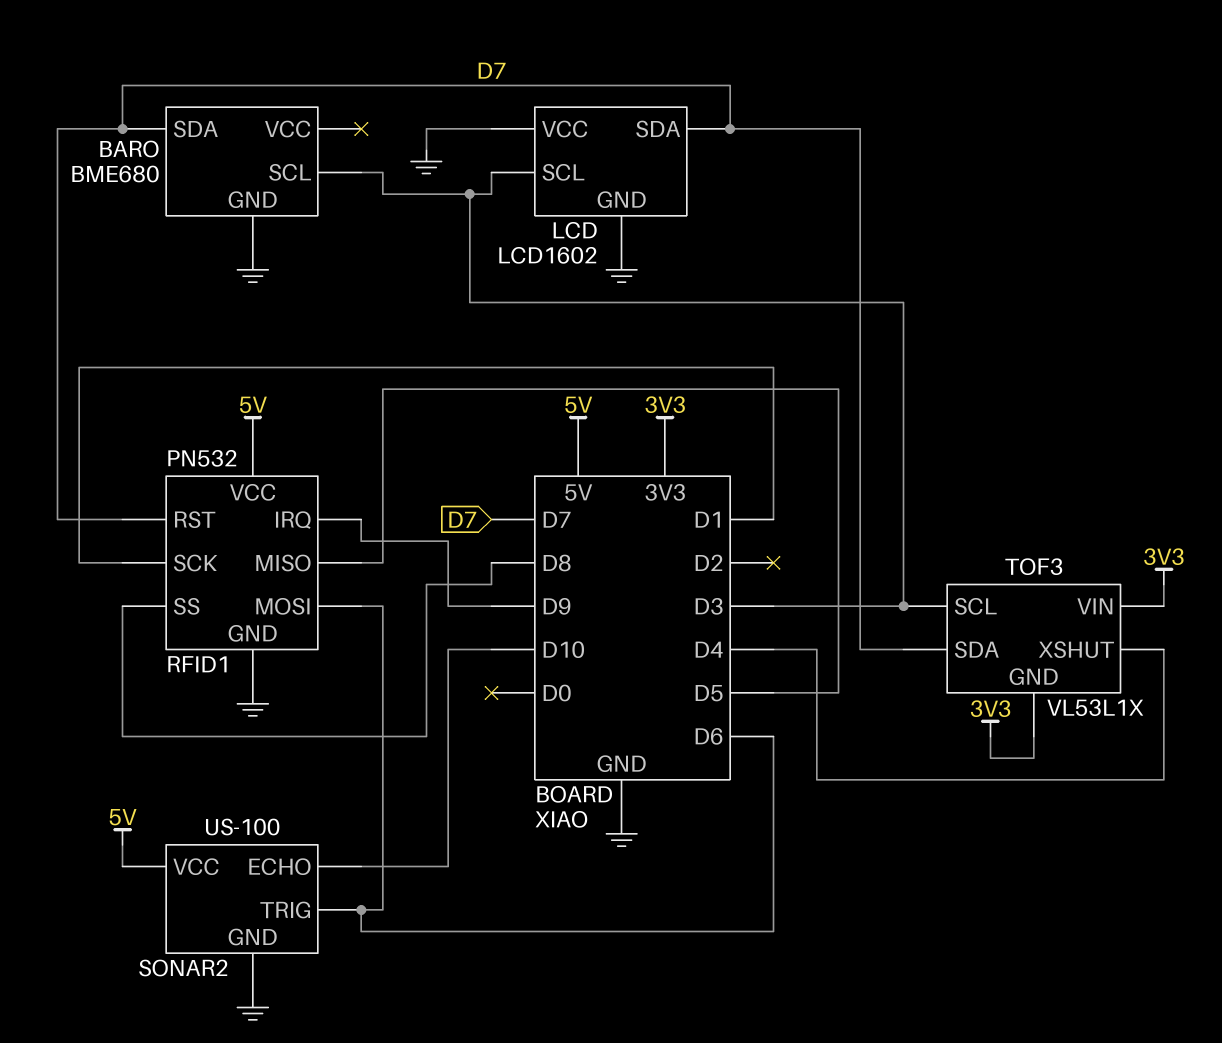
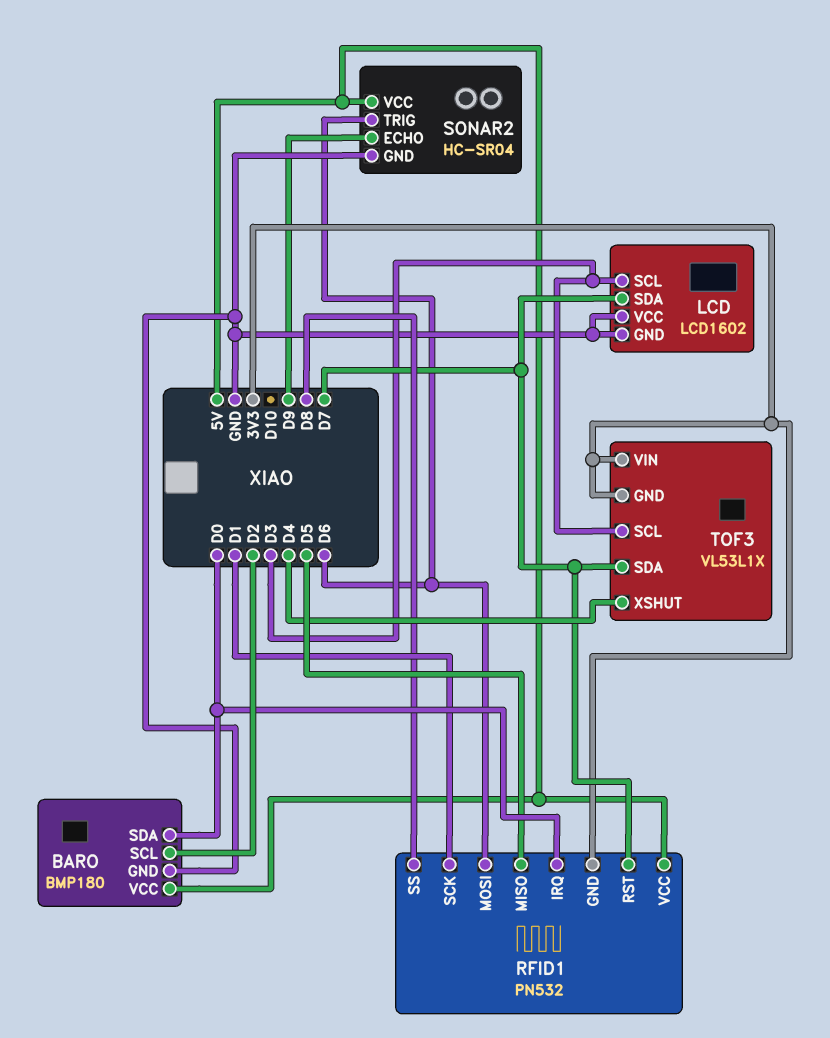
BARO: BME680 -> BMP180
BARO pin SCL: D3 -> D2
BARO pin SDA: D7 -> D0
BARO pin VCC: none -> 5V
RFID1 pin GND: GND -> 3V3
RFID1 pin IRQ: D9 -> D0
SONAR2: US-100 -> HC-SR04
SONAR2 pin ECHO: D10 -> D9

